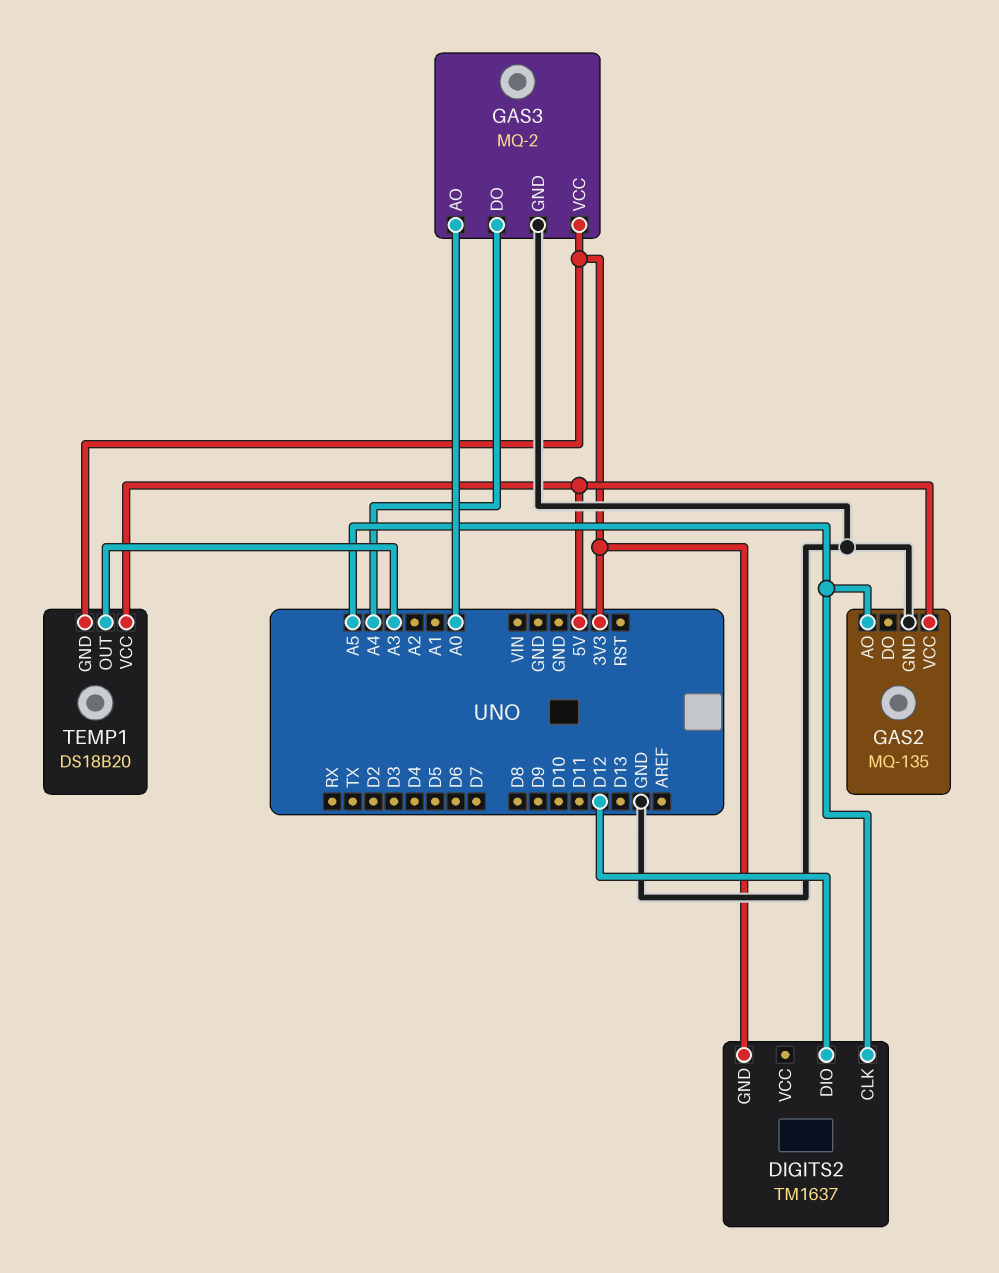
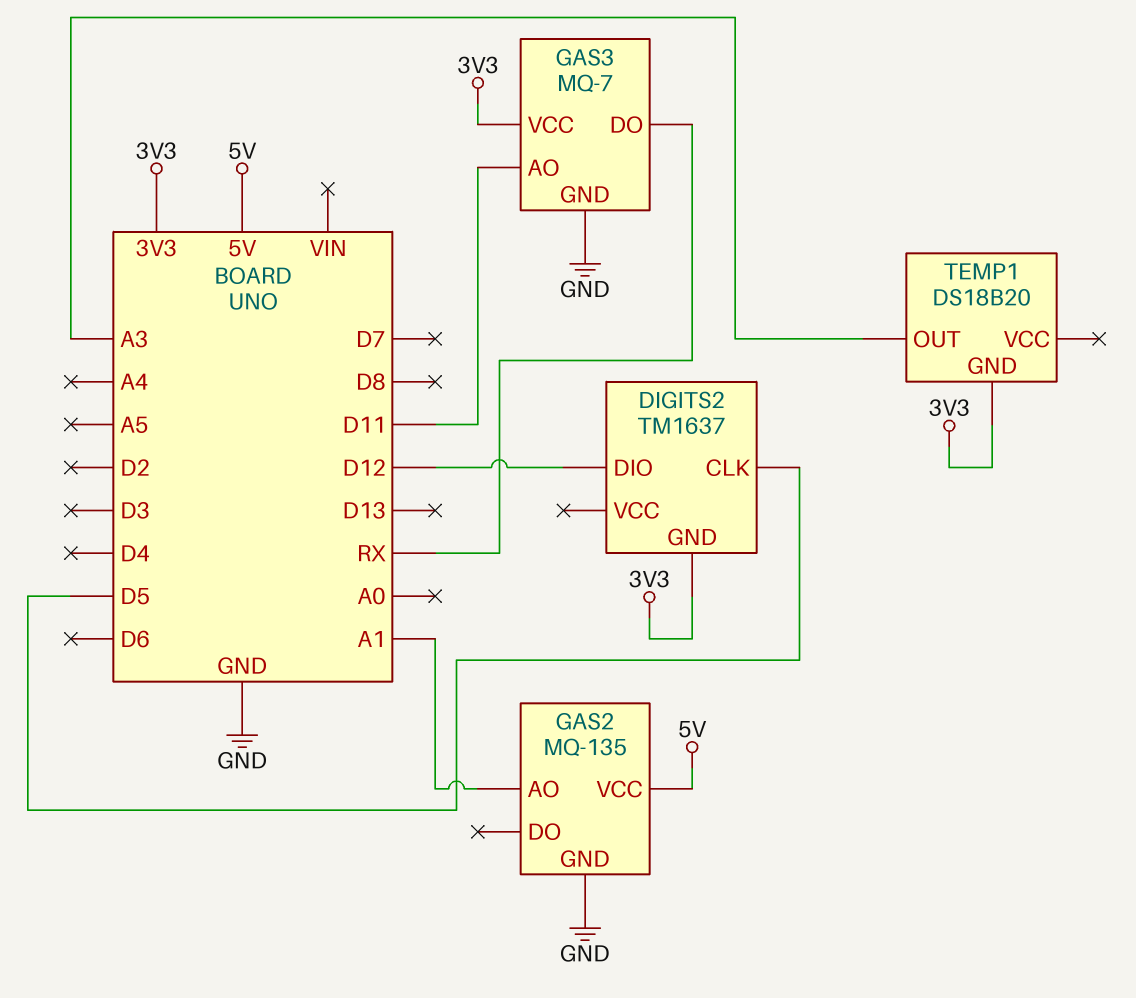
DIGITS2 pin CLK: A5 -> D5
GAS2 pin AO: A5 -> A1
GAS3: MQ-2 -> MQ-7
GAS3 pin AO: A0 -> D11
GAS3 pin DO: A4 -> RX
TEMP1 pin VCC: 5V -> none

